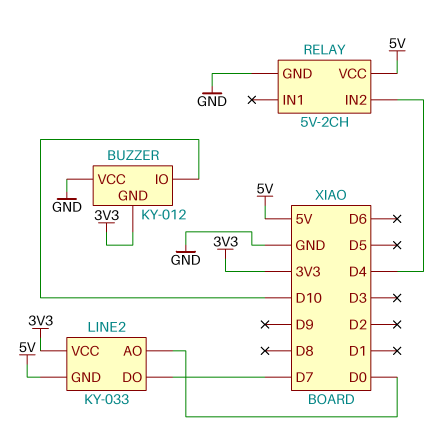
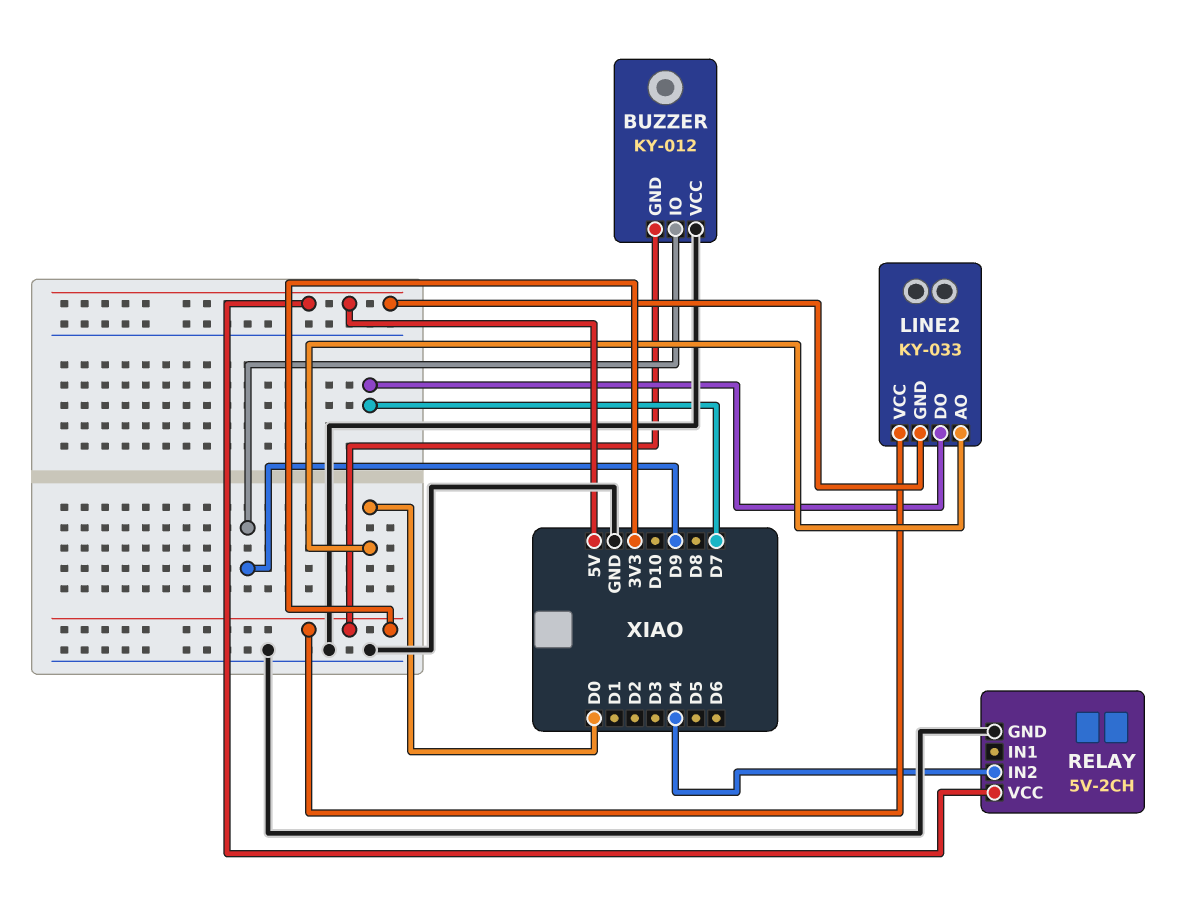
BUZZER pin IO: D10 -> D9

